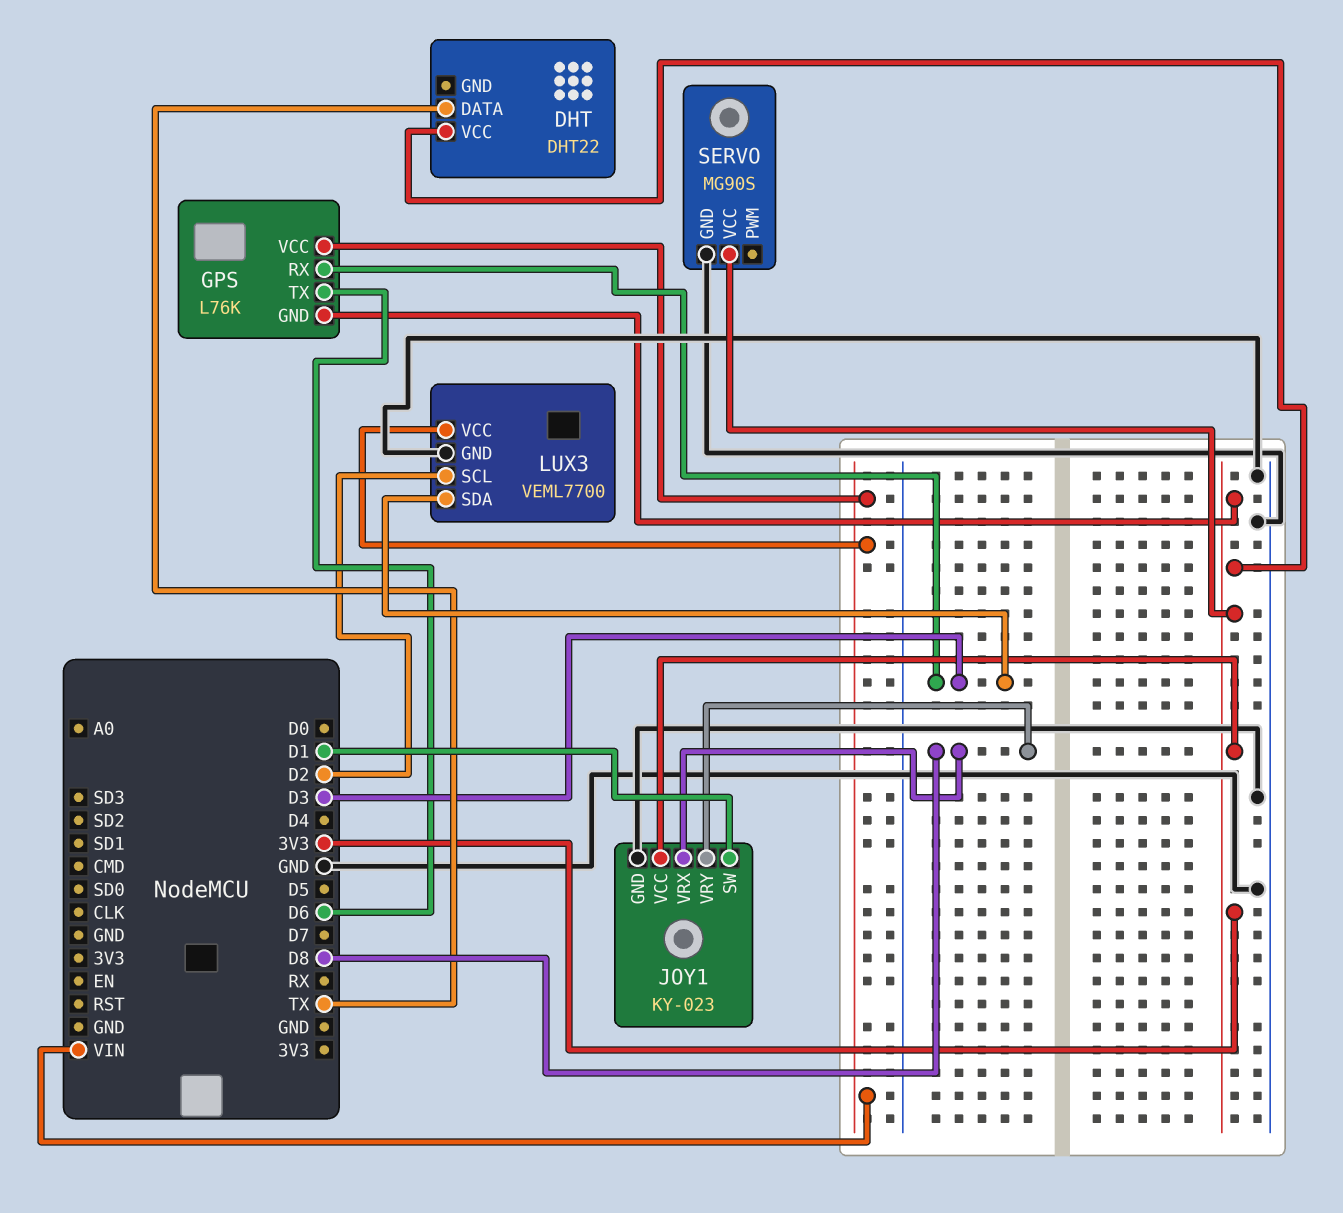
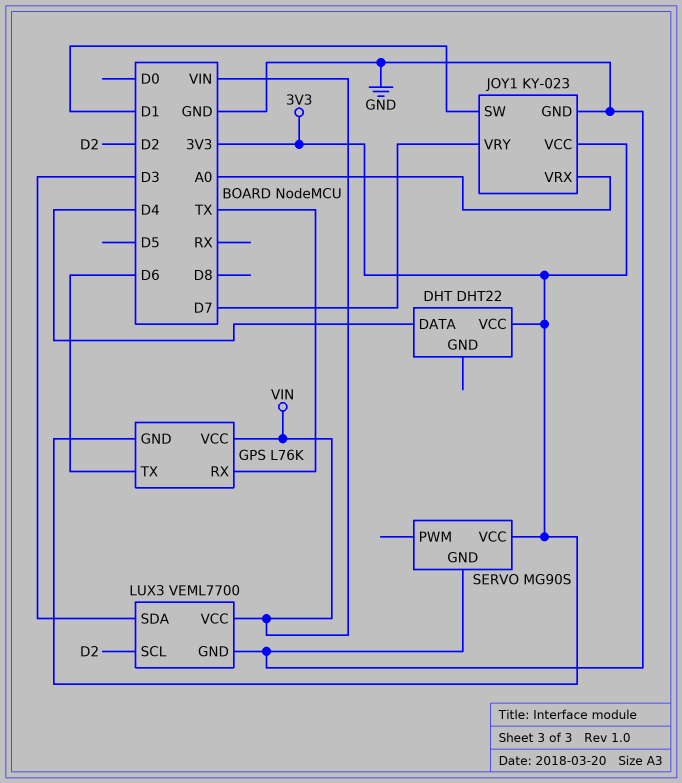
DHT pin DATA: TX -> D4
GPS pin RX: D3 -> TX
JOY1 pin VRX: D8 -> A0
JOY1 pin VRY: D8 -> D7

